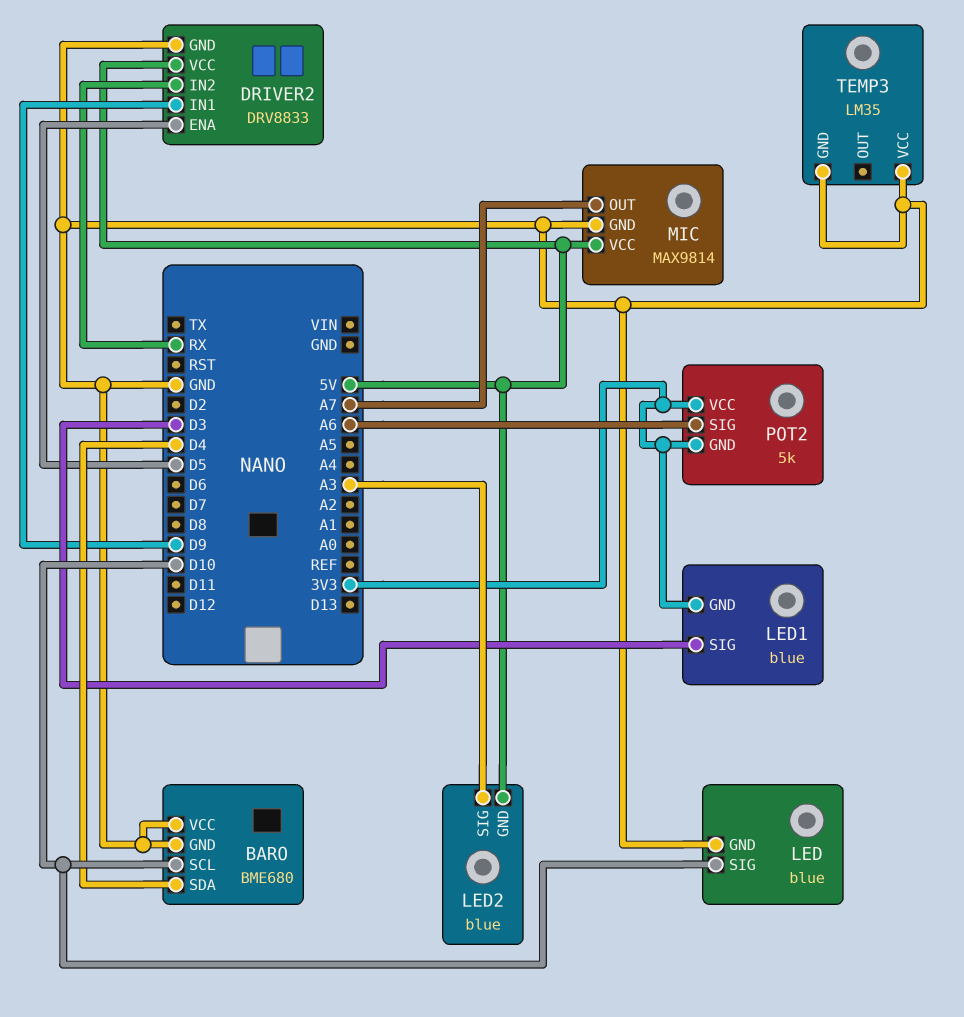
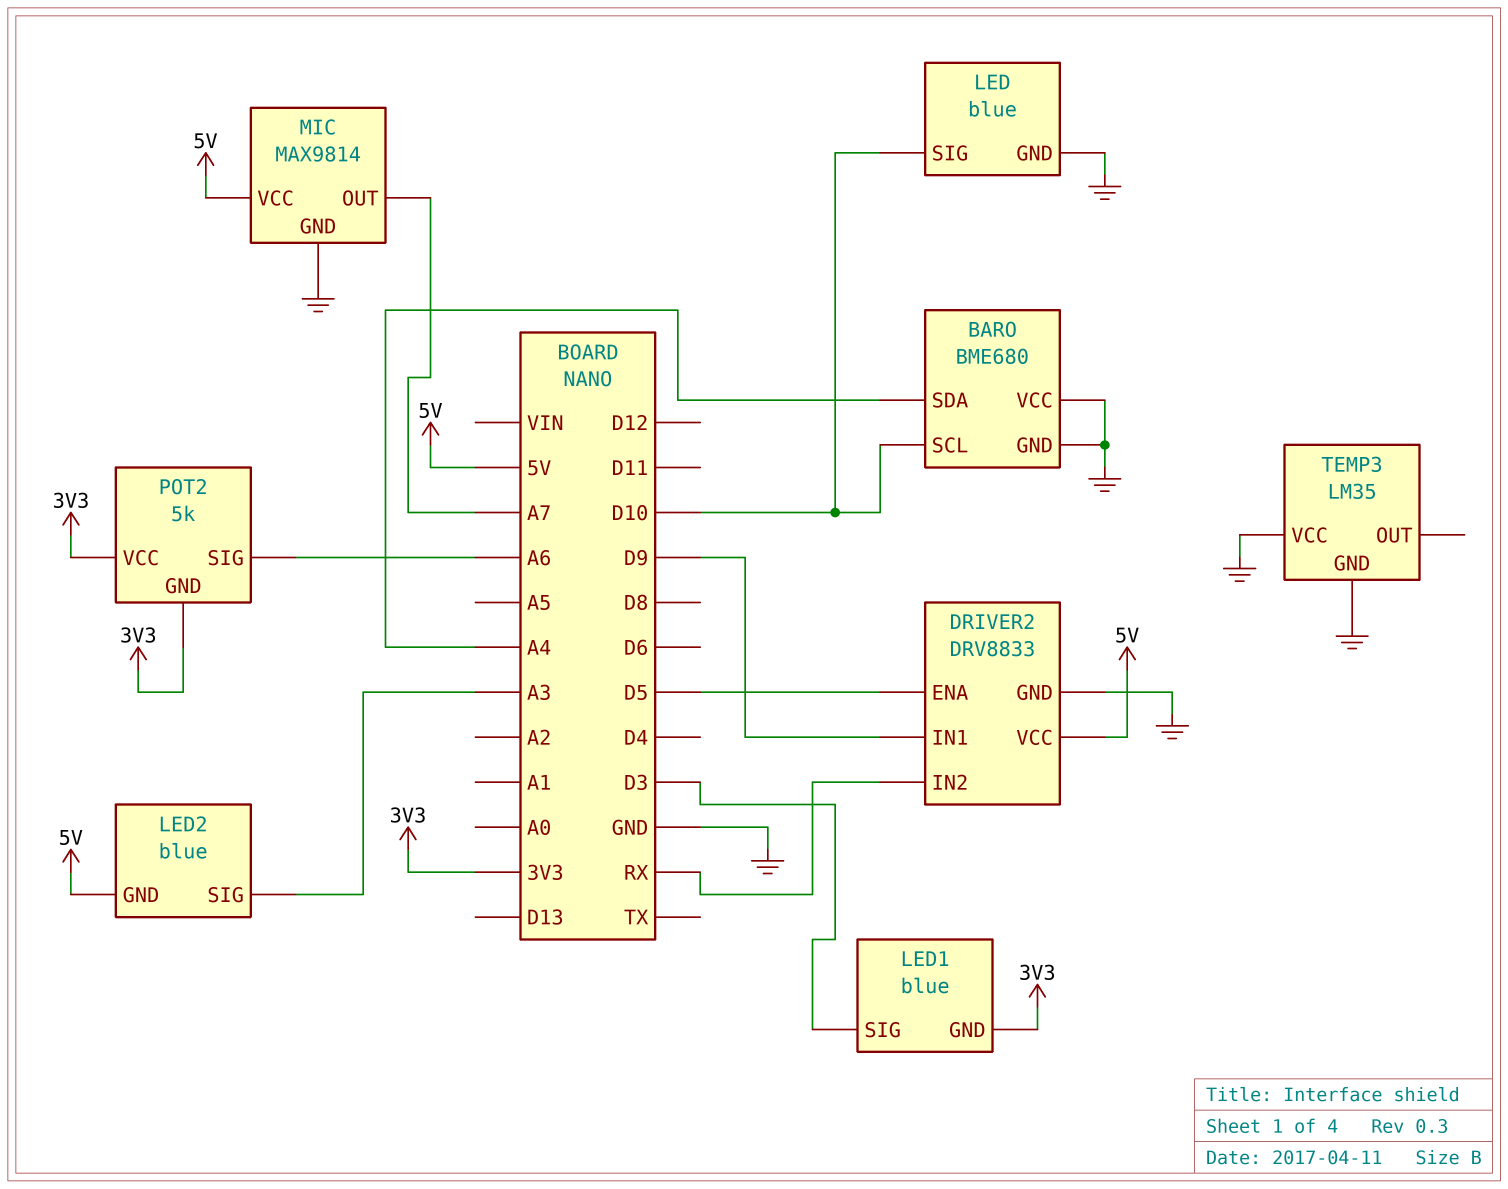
BARO pin SDA: D4 -> A4

